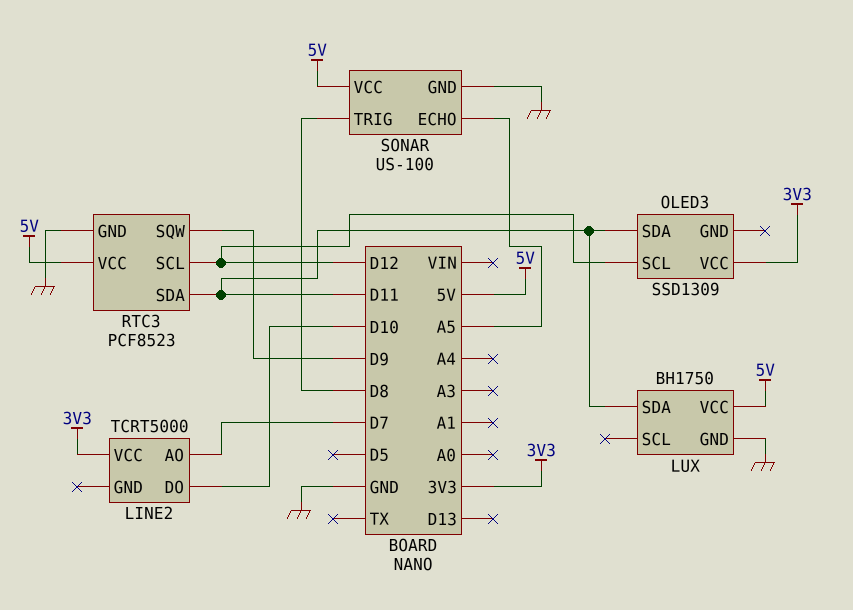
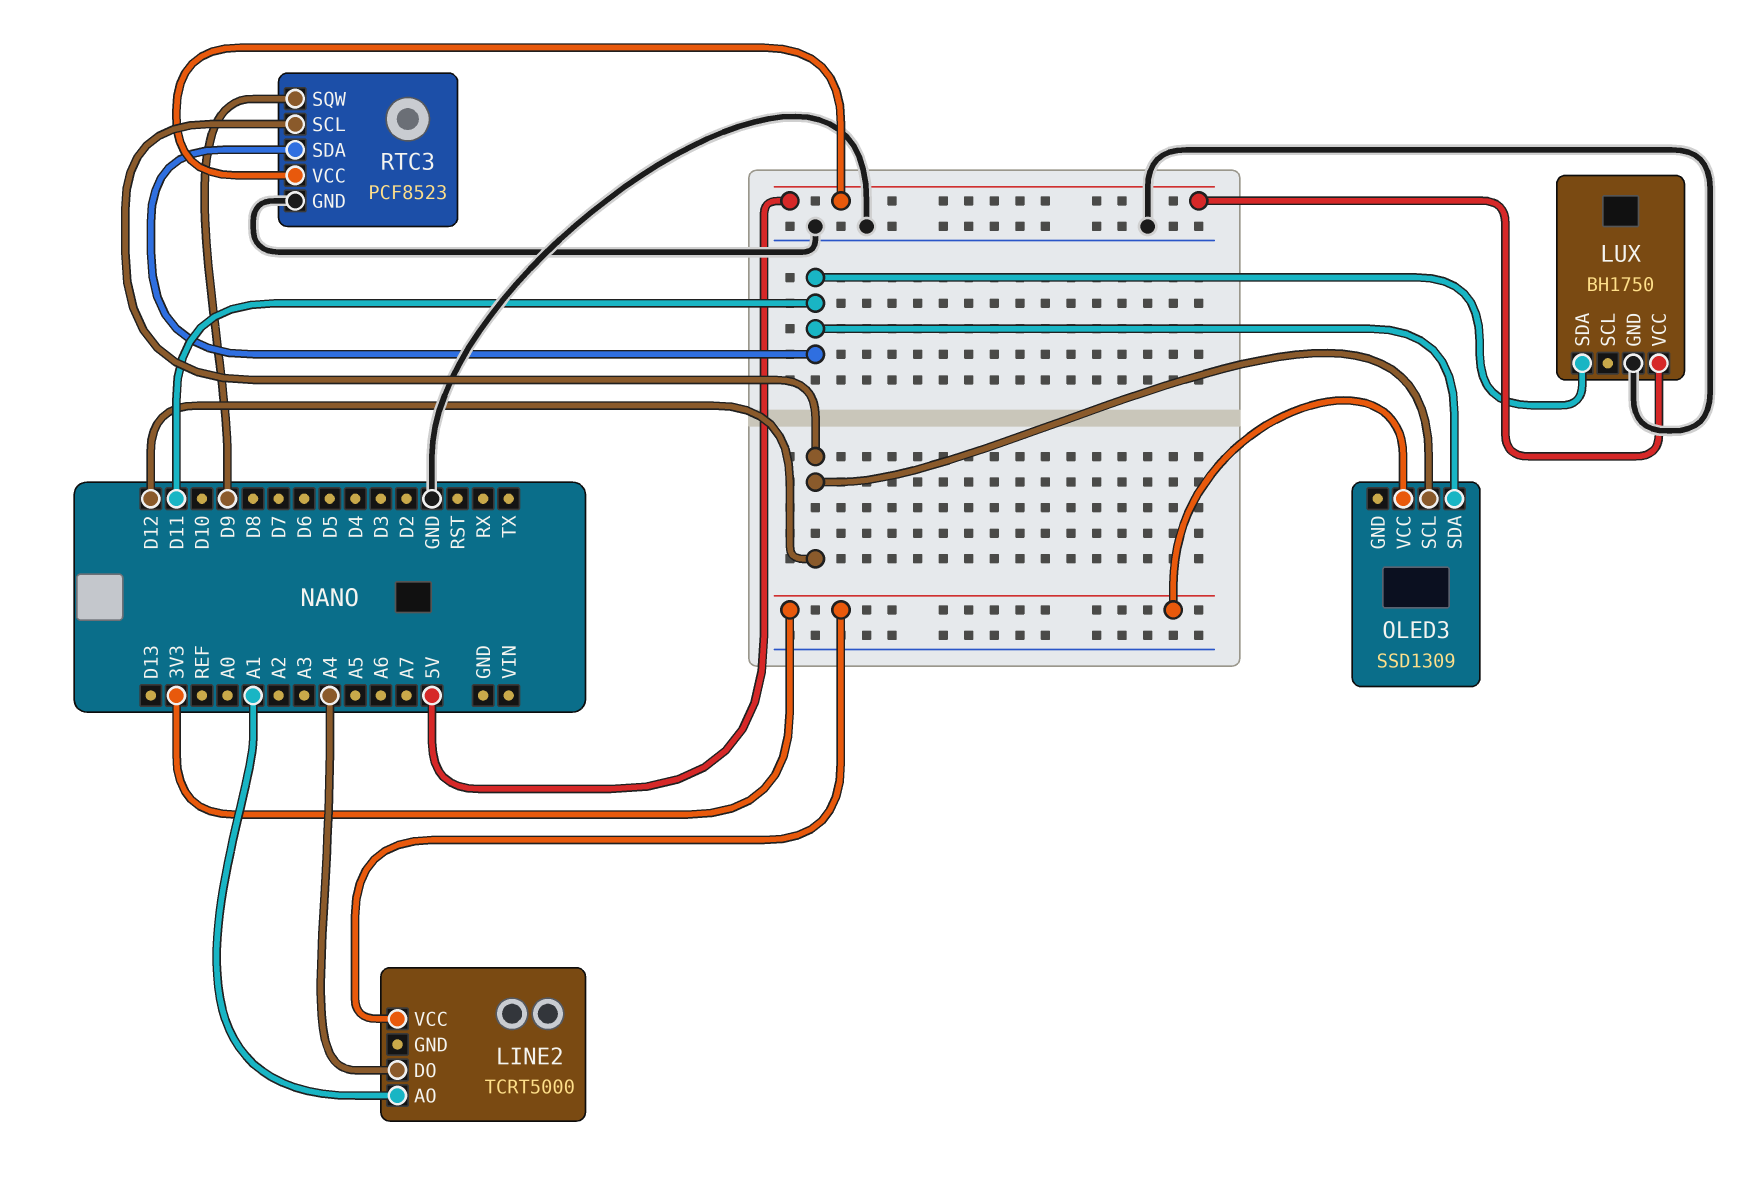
LINE2 pin AO: D7 -> A1
LINE2 pin DO: D10 -> A4
SONAR: US-100 -> none
SONAR pin ECHO: A5 -> none
SONAR pin GND: GND -> none
SONAR pin TRIG: D8 -> none
SONAR pin VCC: 5V -> none

